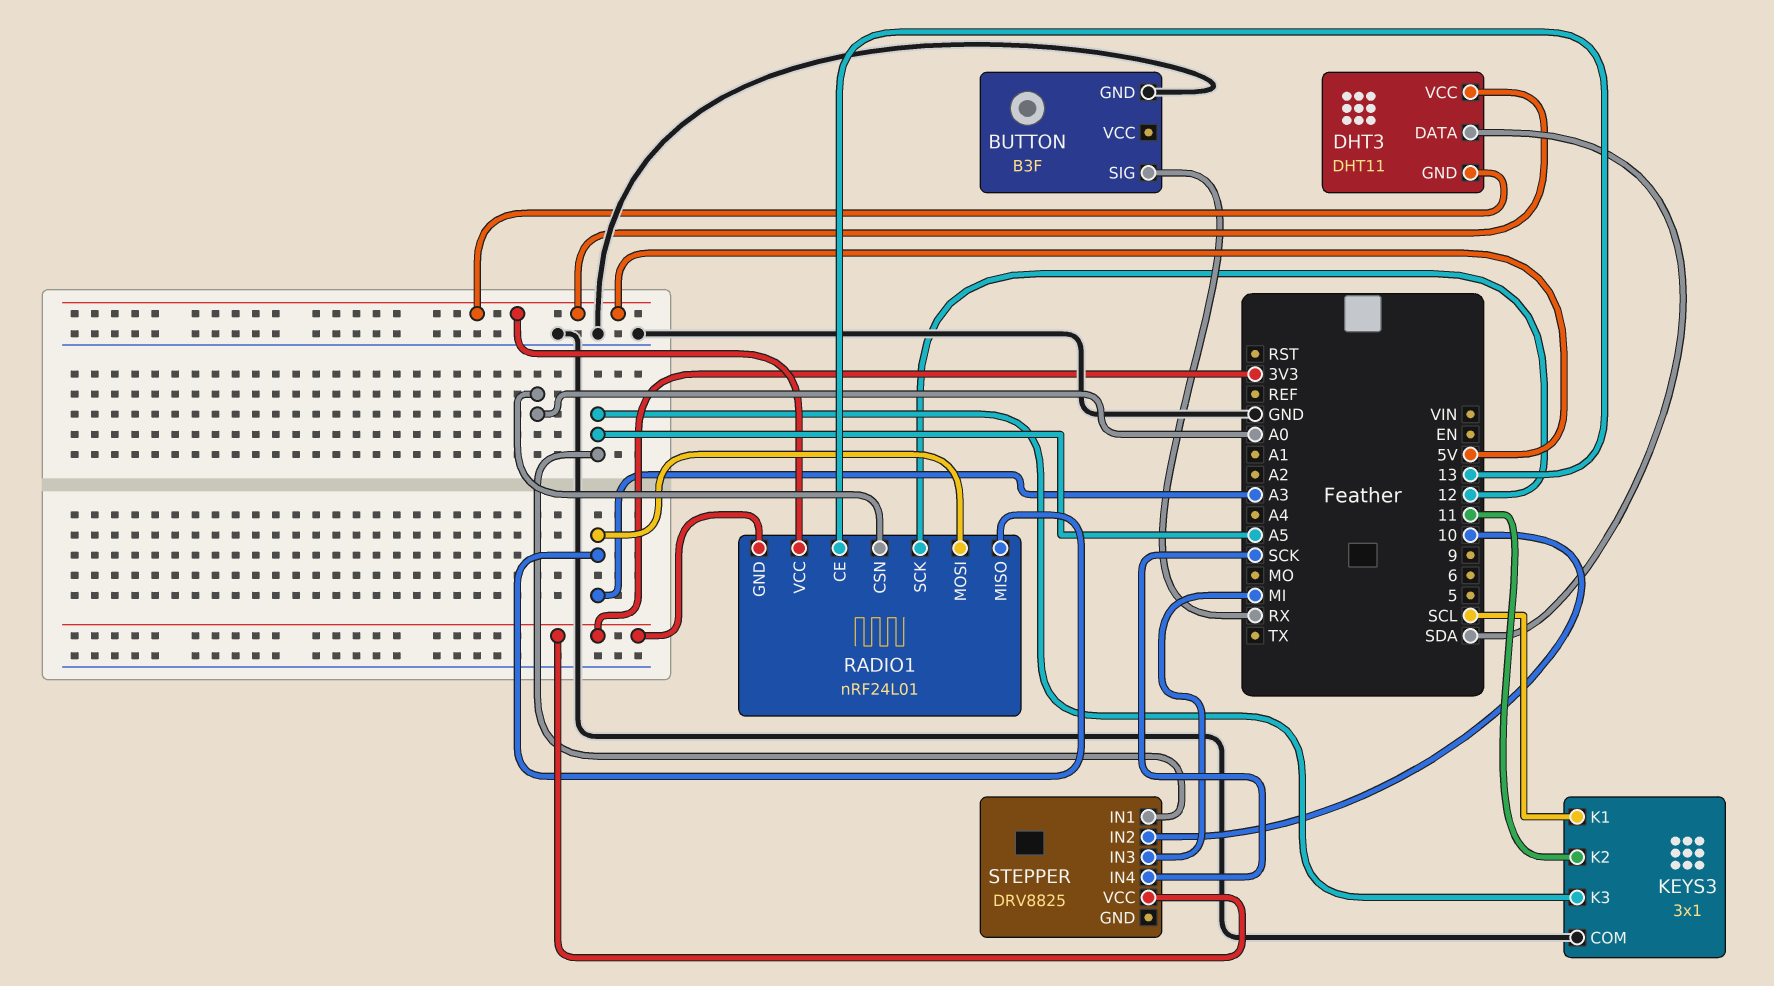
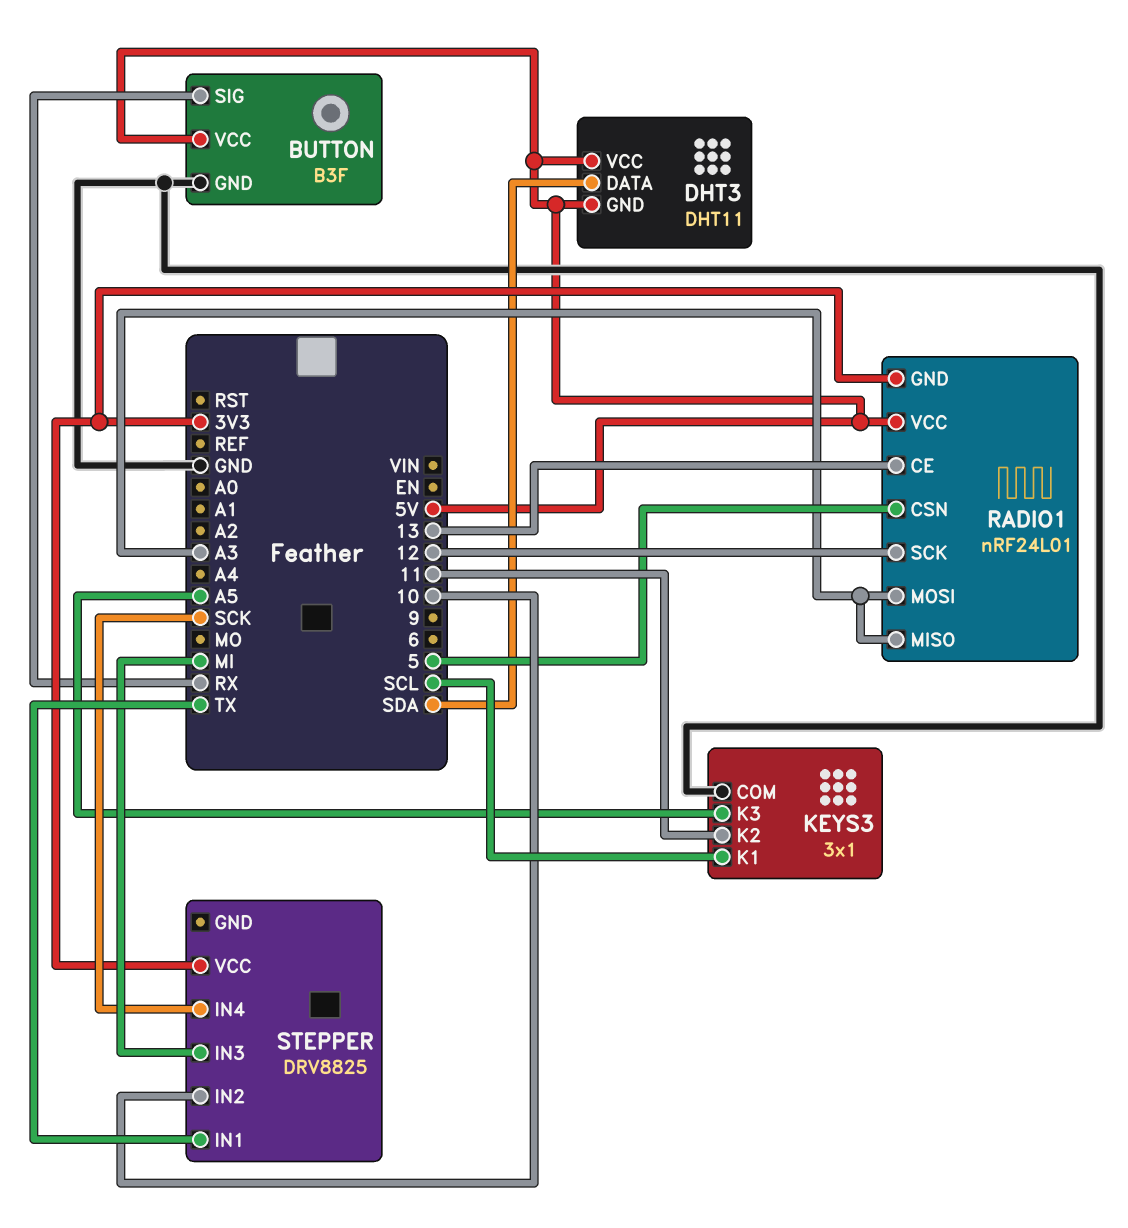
BUTTON pin VCC: none -> 5V
RADIO1 pin CSN: A0 -> 5
STEPPER pin IN1: A5 -> TX

